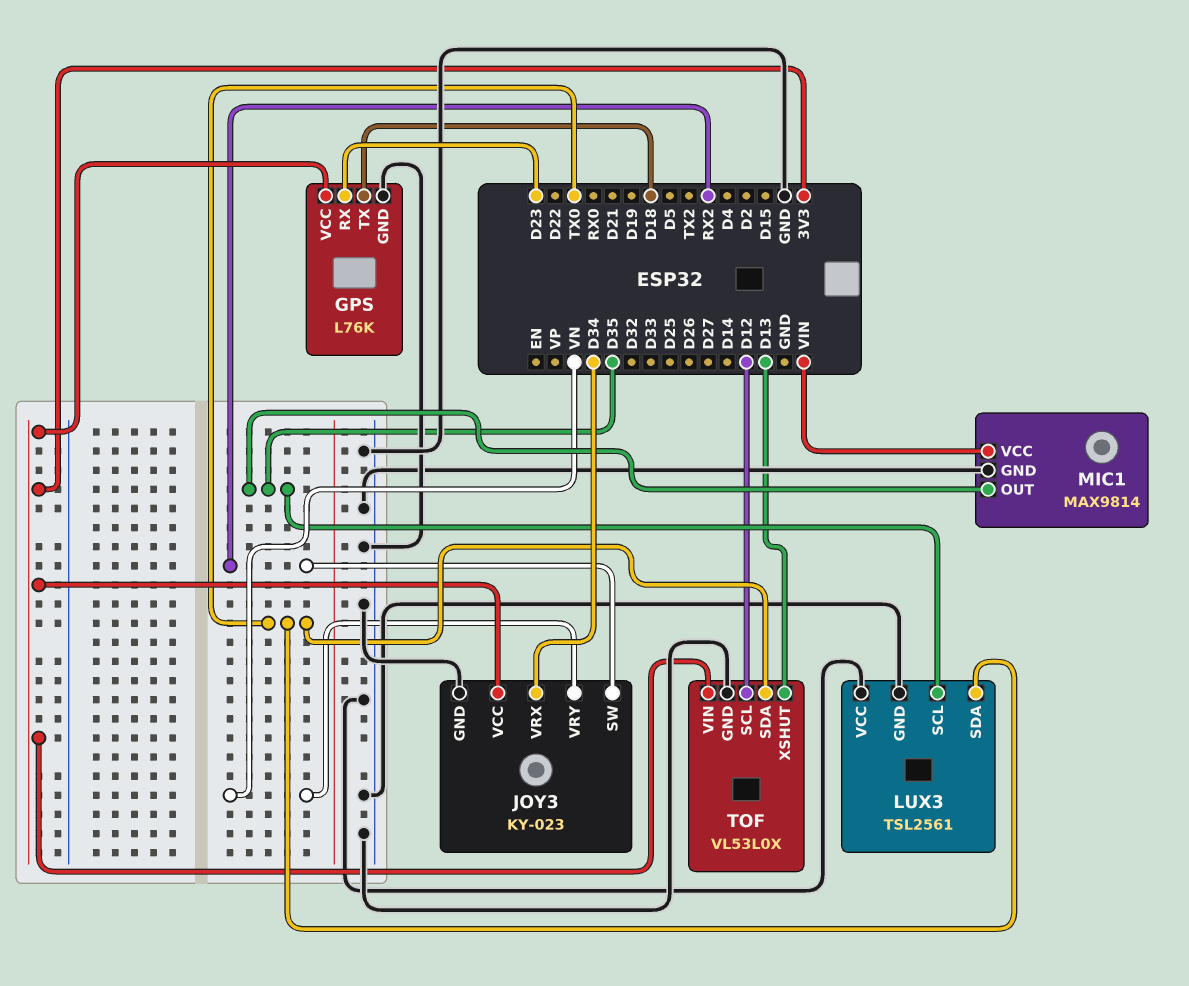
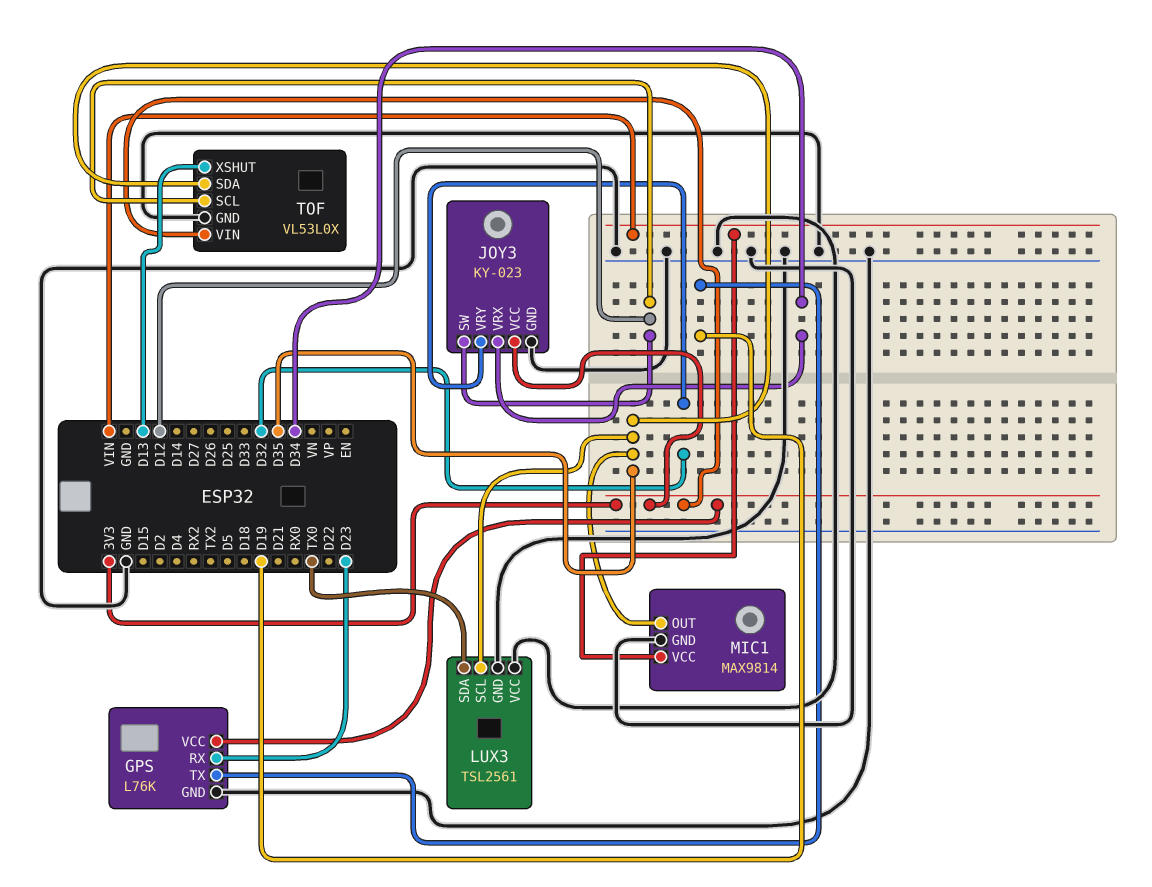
GPS pin TX: D18 -> D19
JOY3 pin SW: RX2 -> D12
JOY3 pin VRY: VN -> D32
TOF pin SDA: TX0 -> D35

